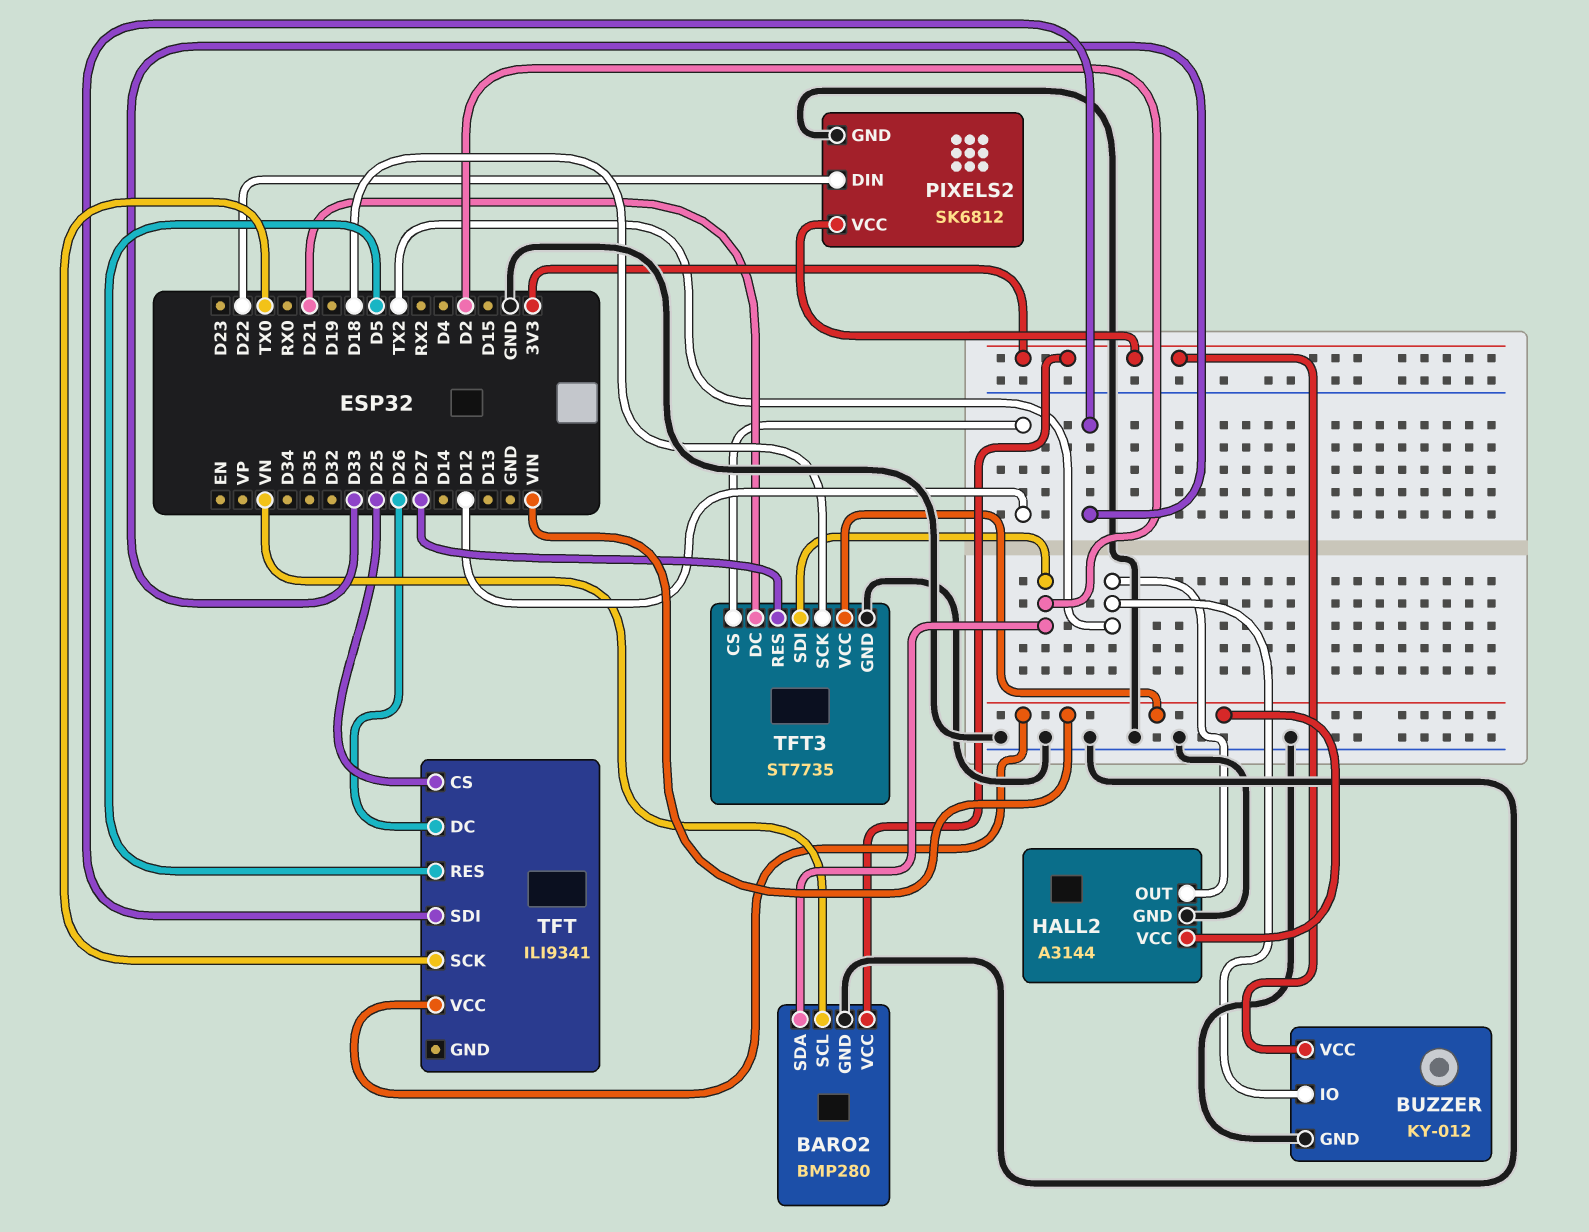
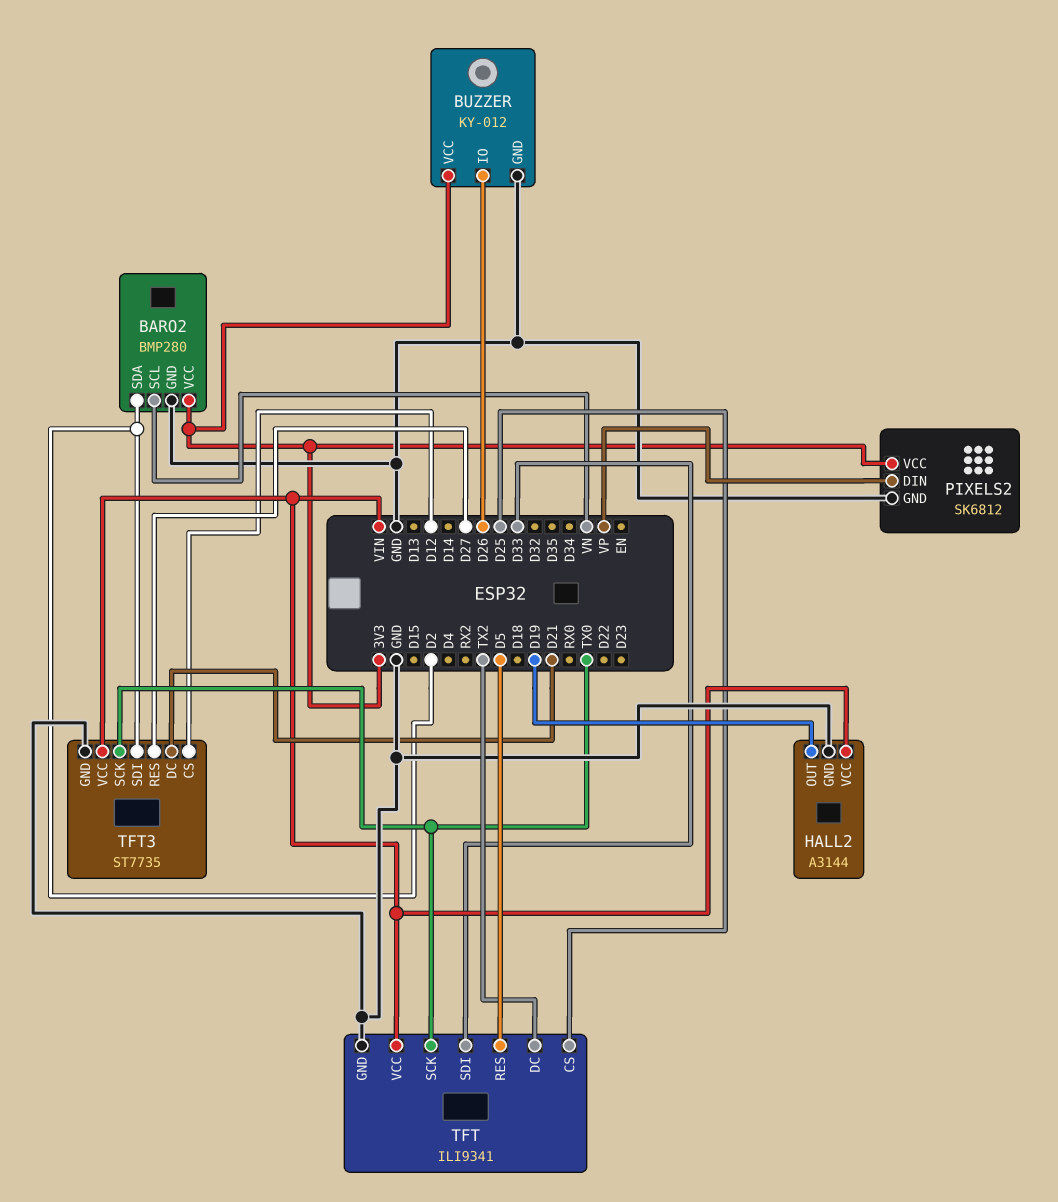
BUZZER pin IO: TX2 -> D26
HALL2 pin OUT: TX2 -> D19
PIXELS2 pin DIN: D22 -> VP
TFT pin DC: D26 -> TX2
TFT pin GND: none -> GND
TFT3 pin SCK: D18 -> TX0

